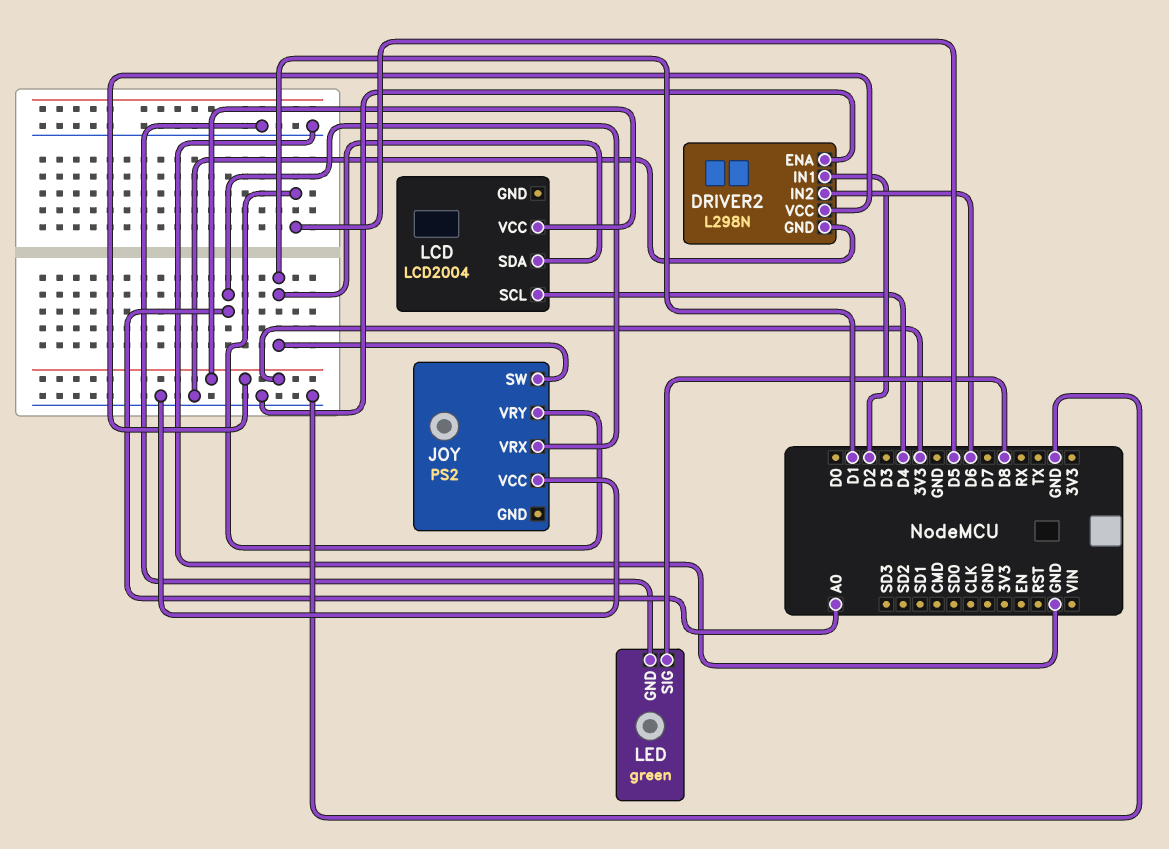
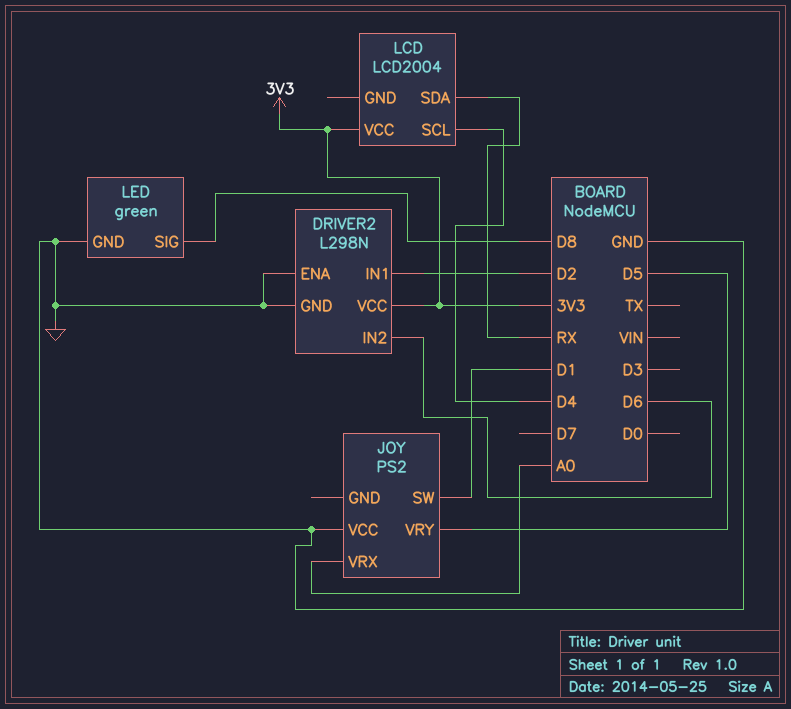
LCD pin SDA: D1 -> RX

